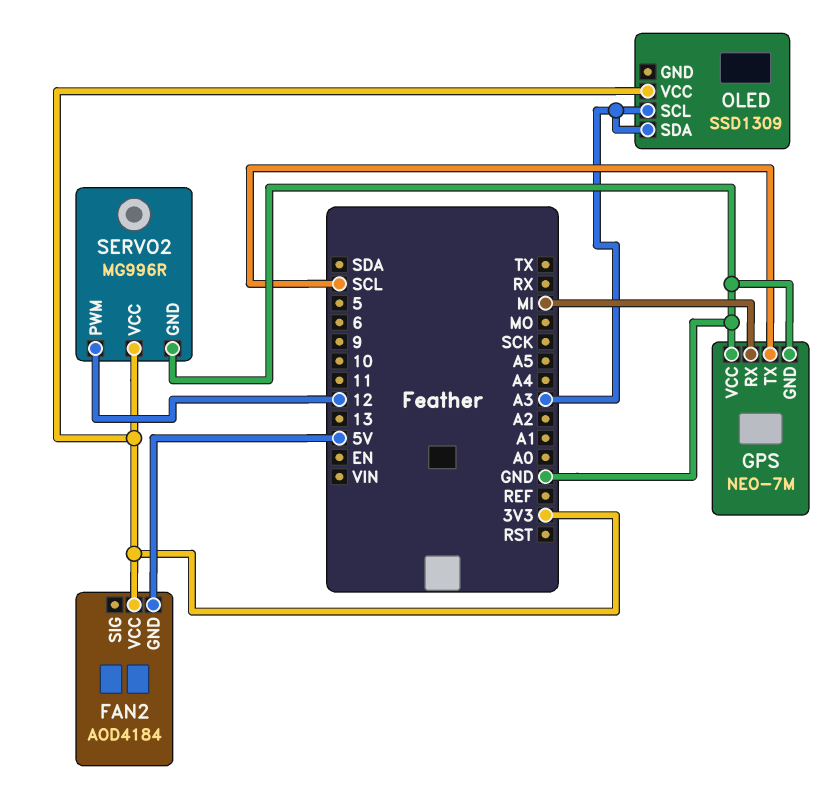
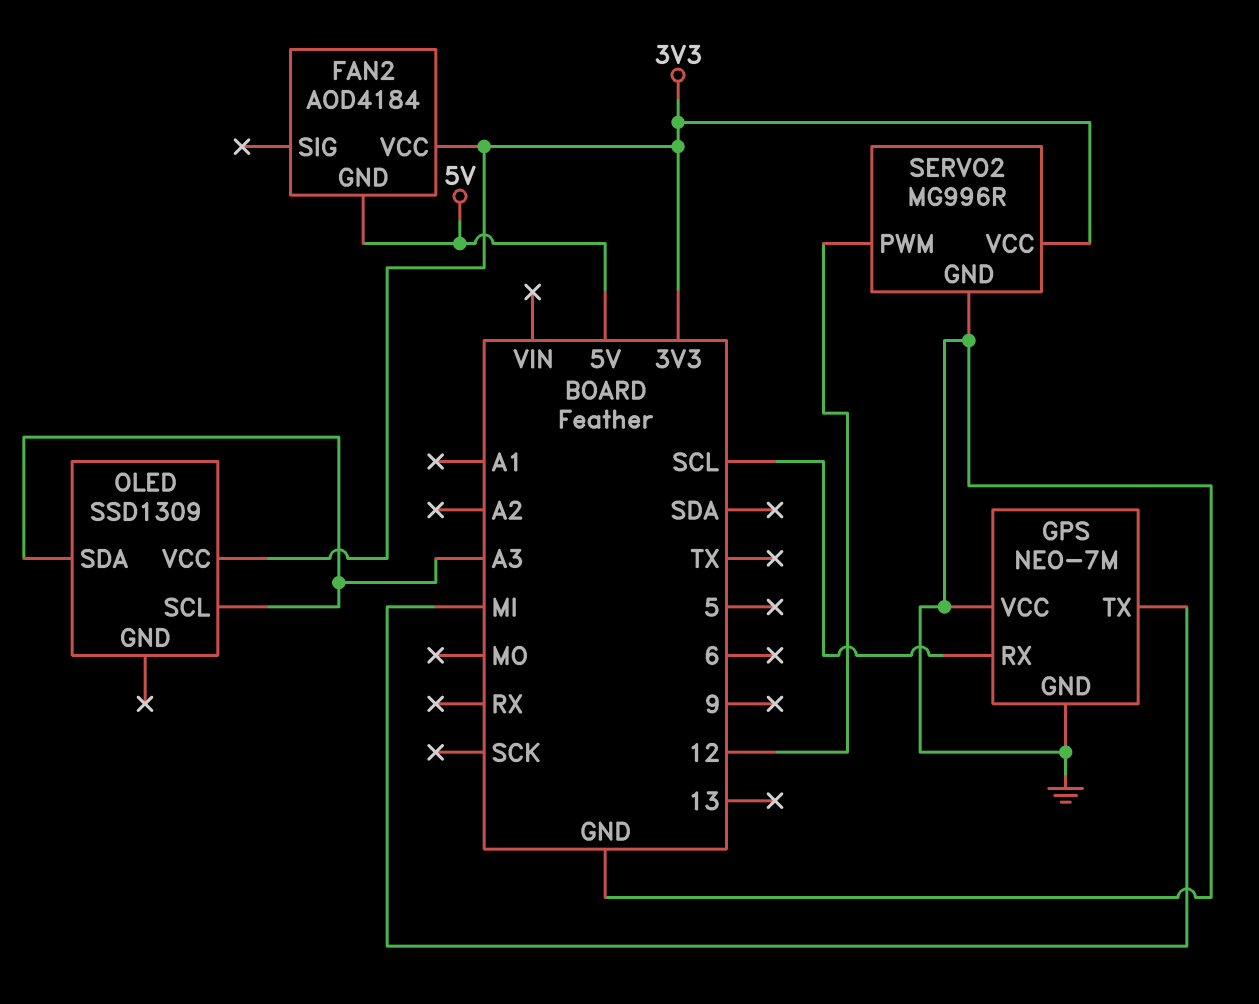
GPS pin RX: MI -> SCL
GPS pin TX: SCL -> MI

